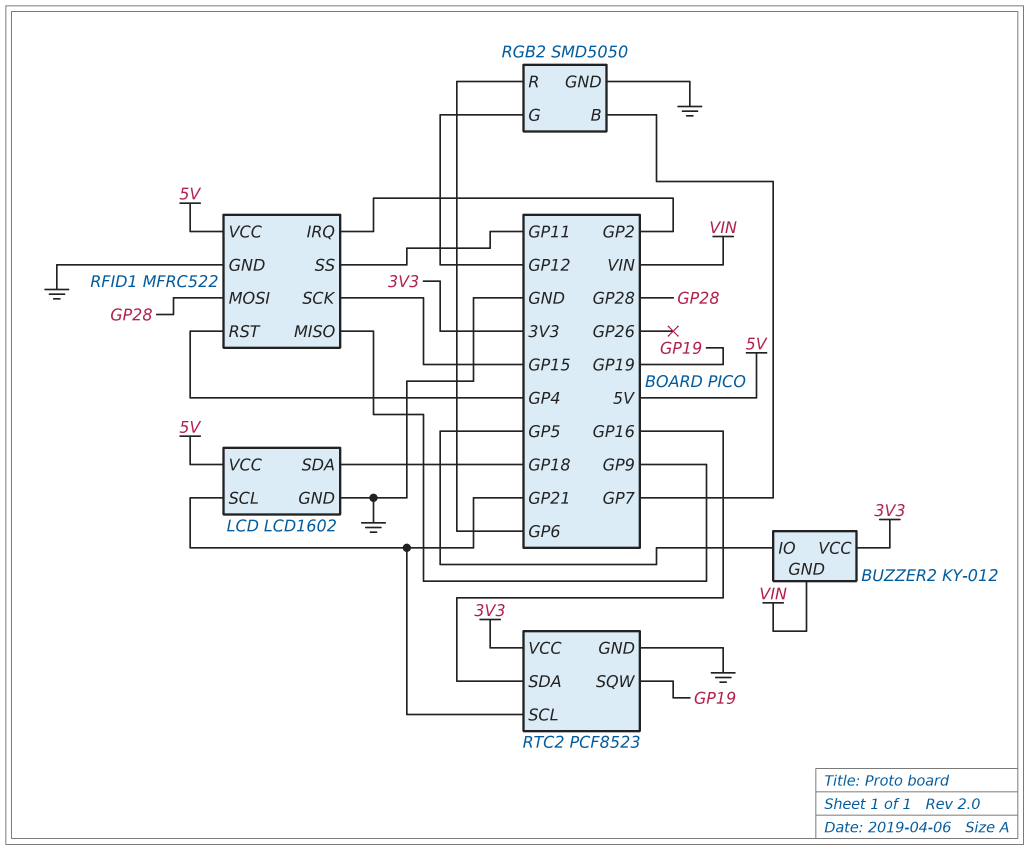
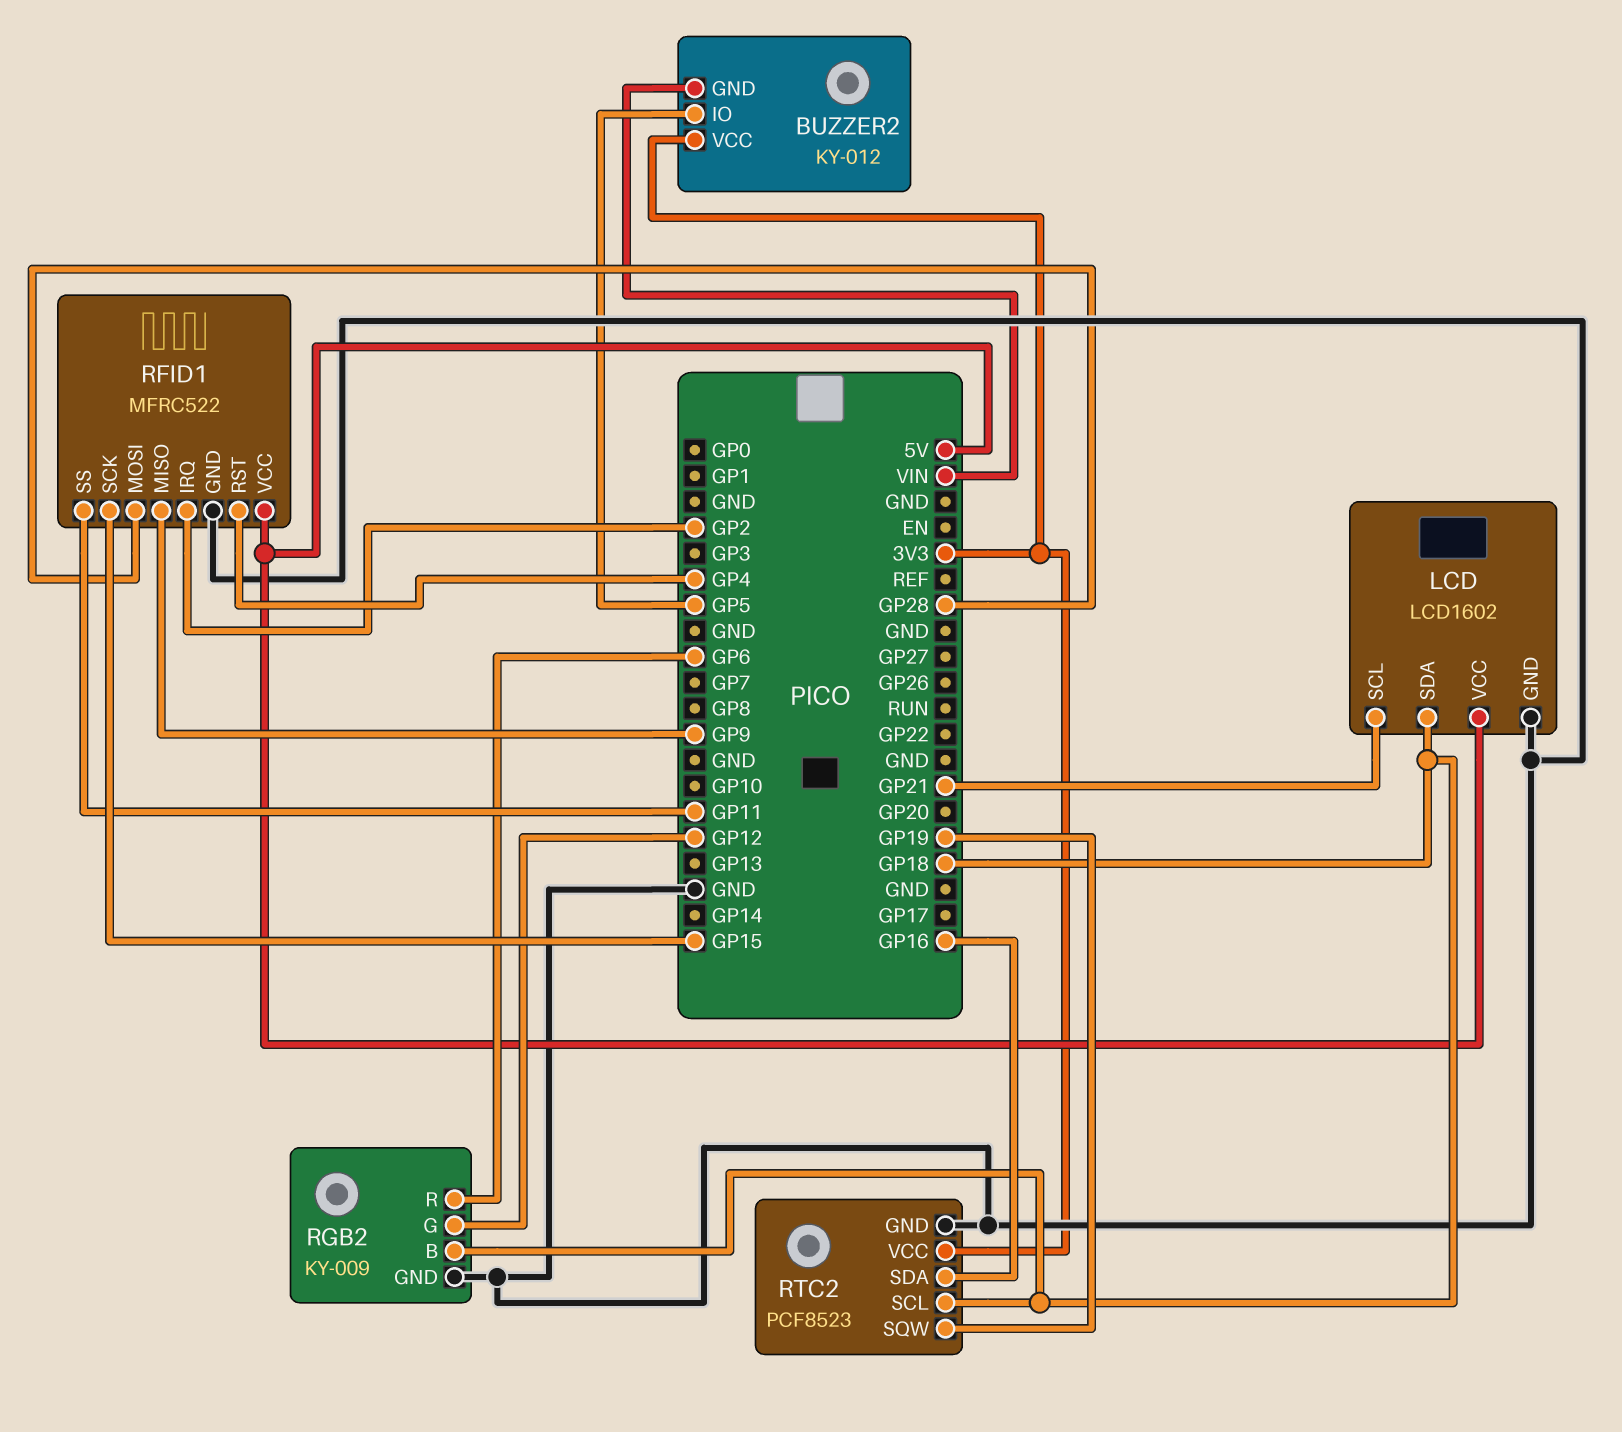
RGB2: SMD5050 -> KY-009
RGB2 pin B: GP7 -> GP18
RTC2 pin SCL: GP21 -> GP18

